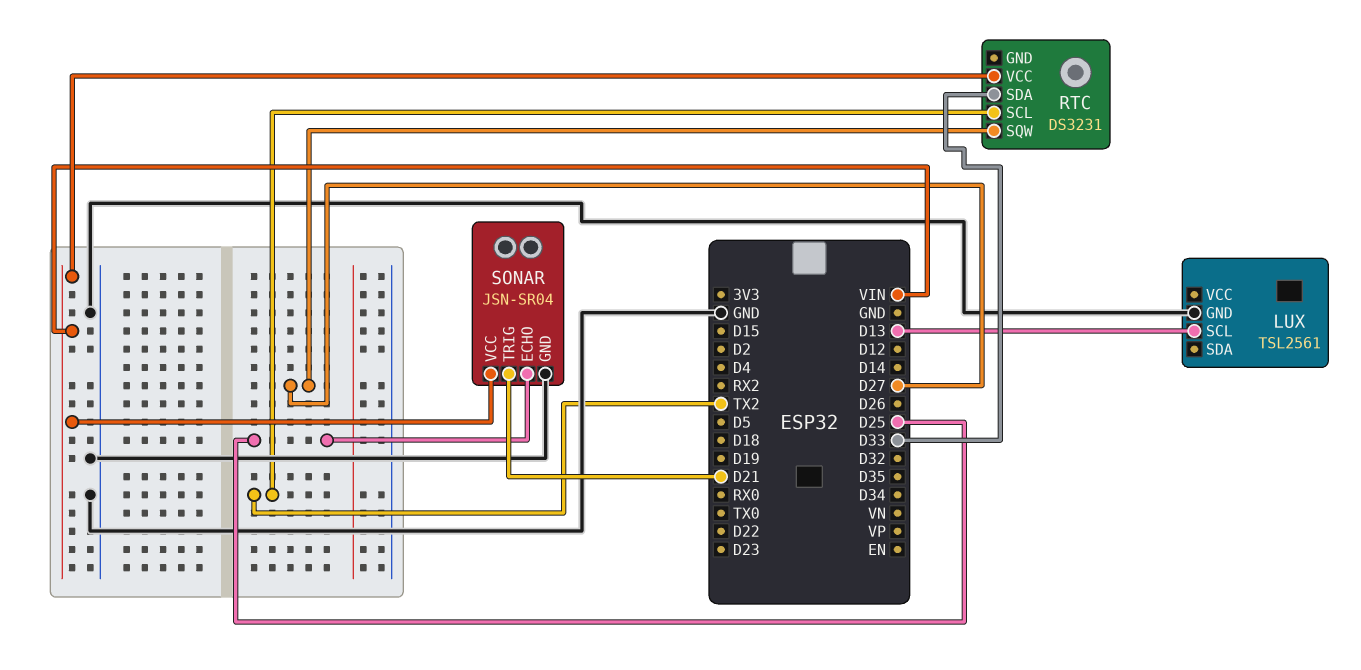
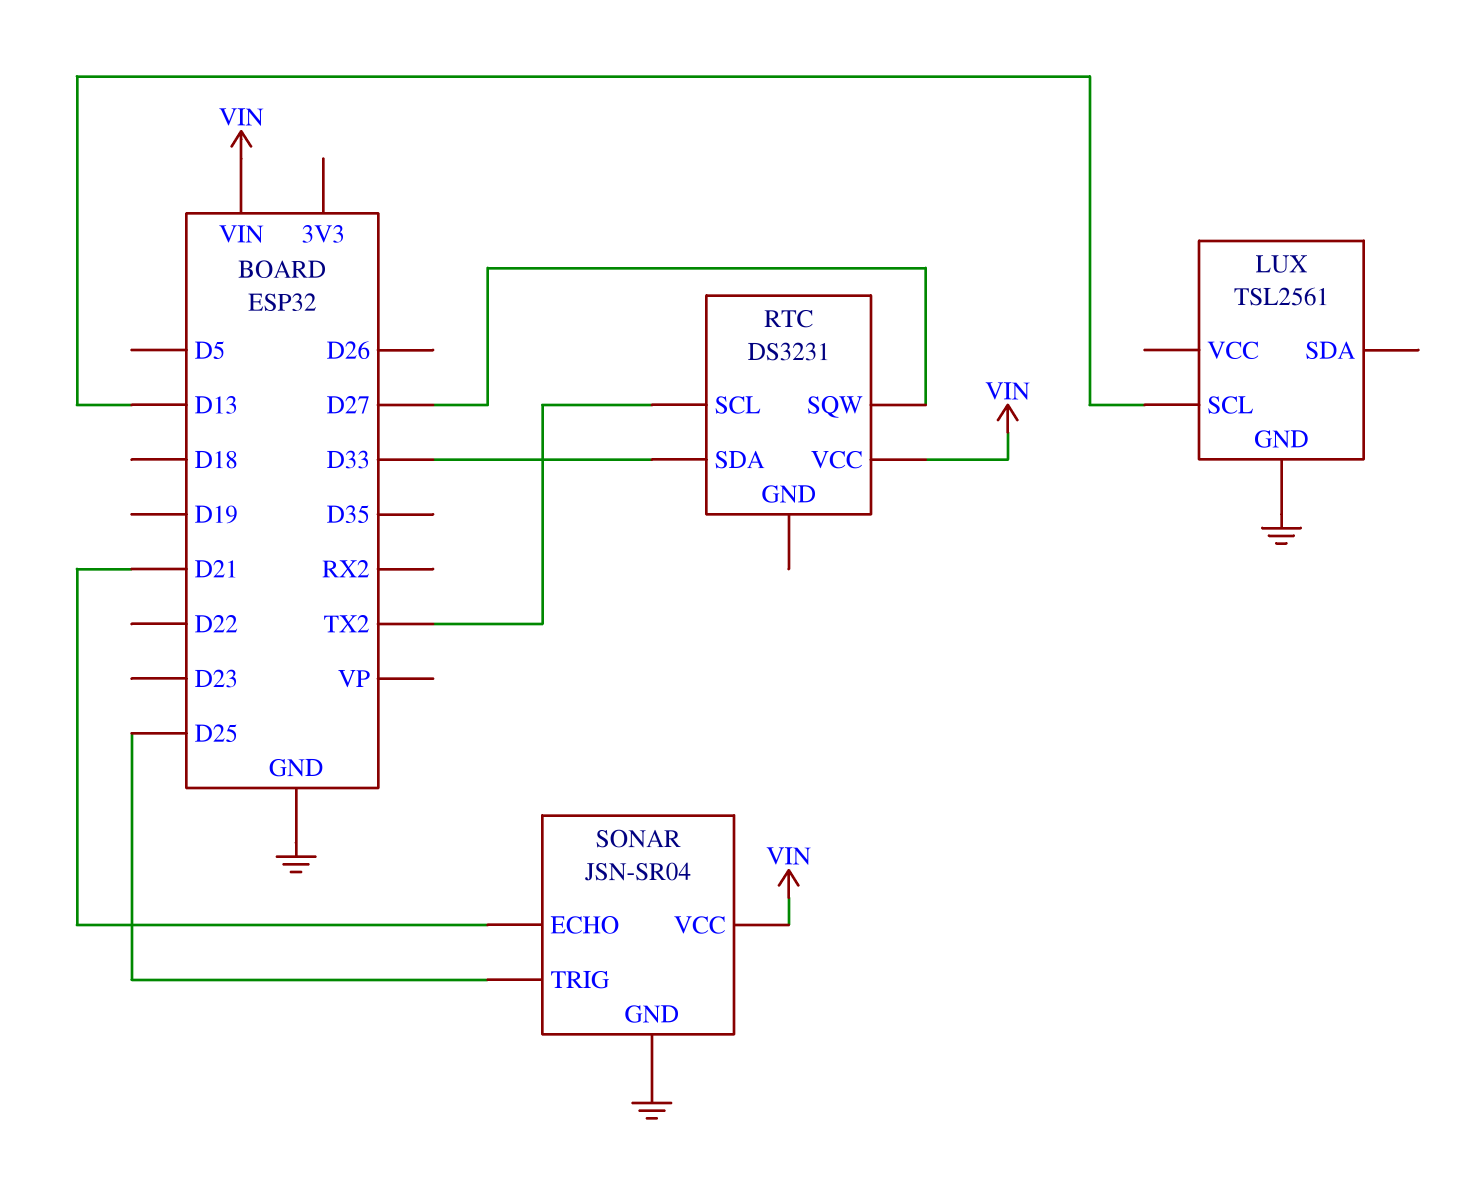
SONAR pin ECHO: D25 -> D21
SONAR pin TRIG: D21 -> D25

